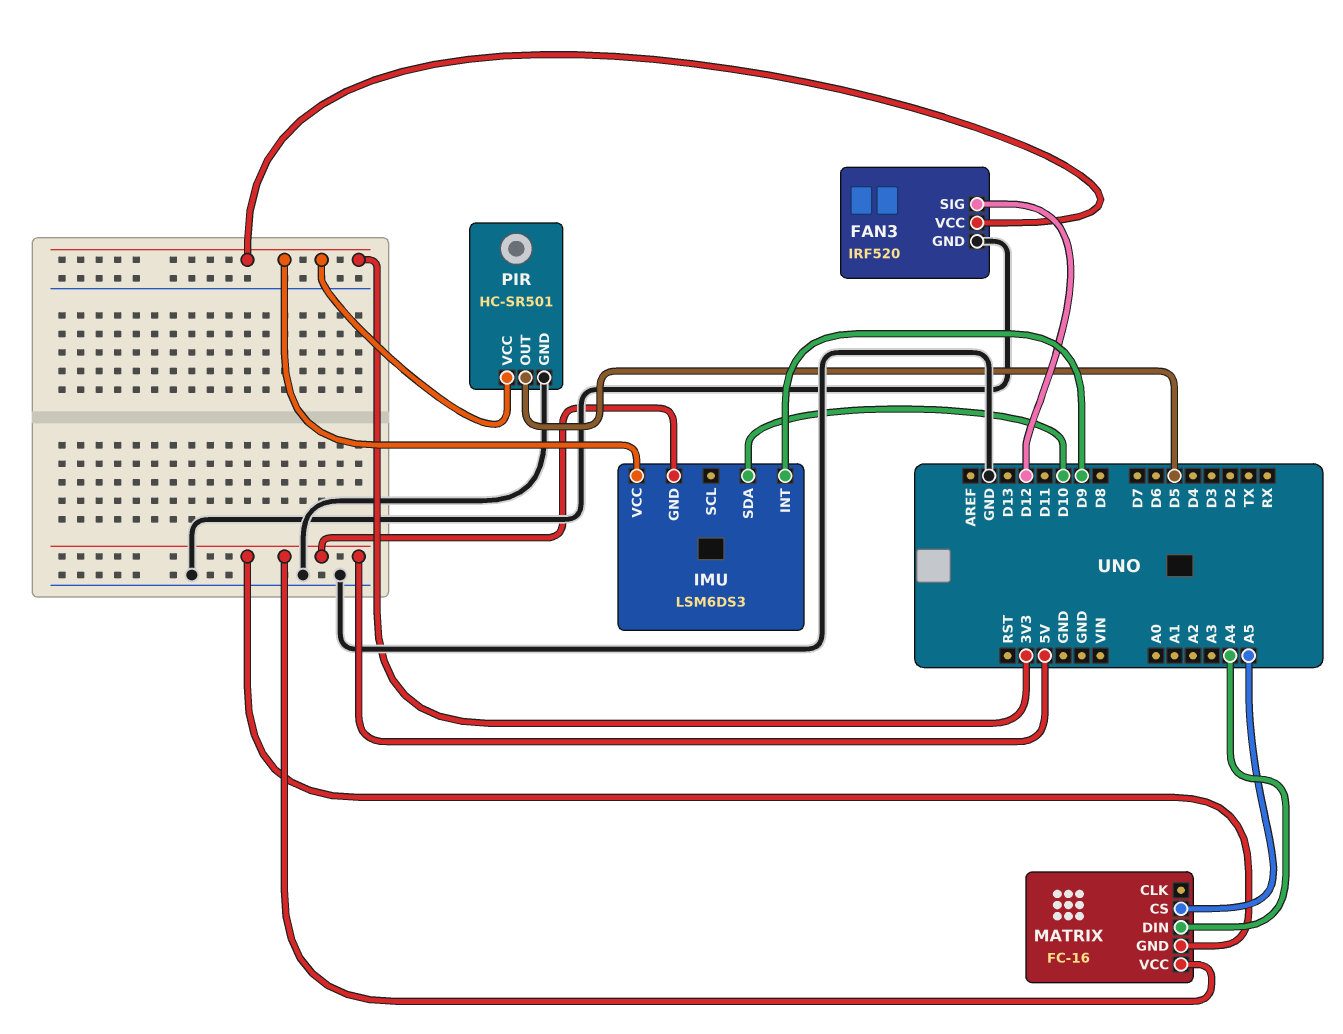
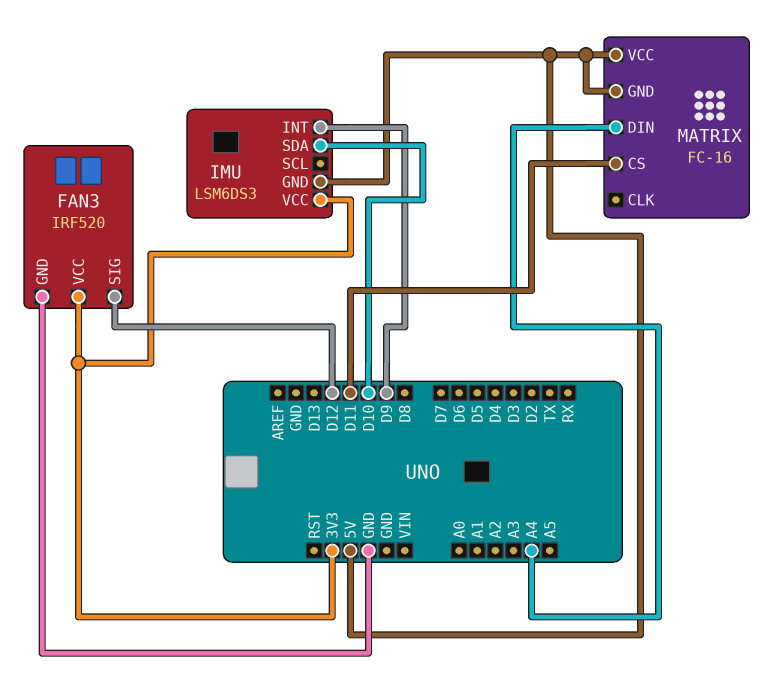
MATRIX pin CS: A5 -> D11
PIR: HC-SR501 -> none
PIR pin GND: GND -> none
PIR pin OUT: D5 -> none
PIR pin VCC: 3V3 -> none

